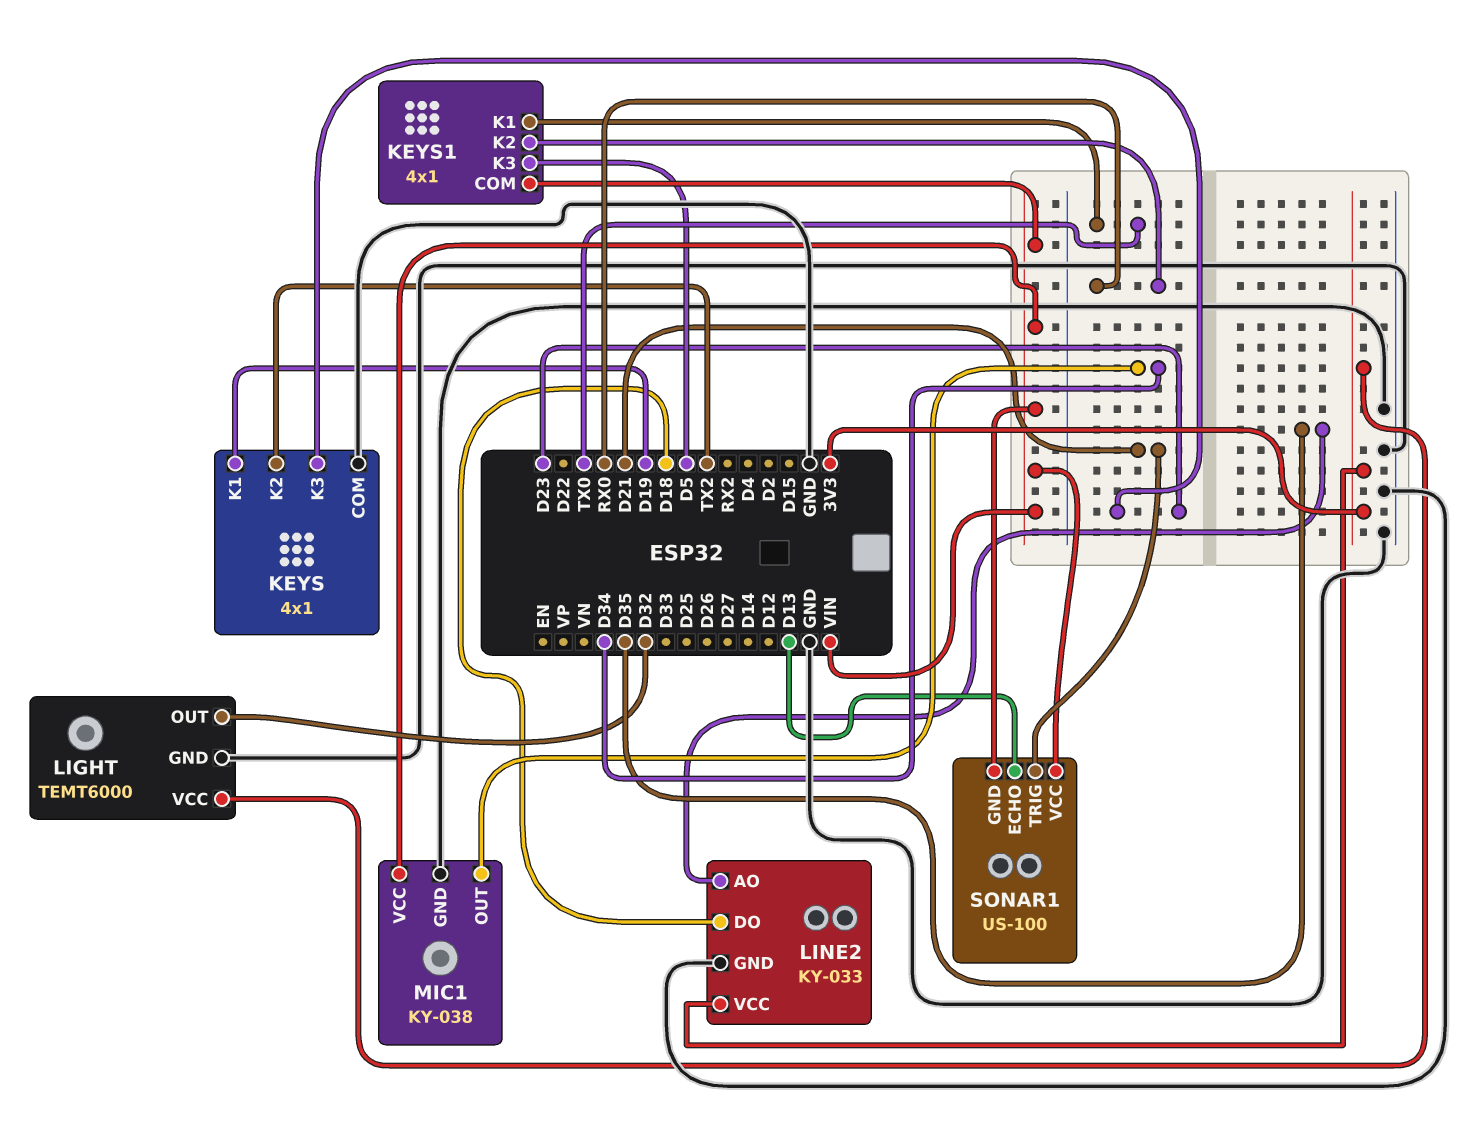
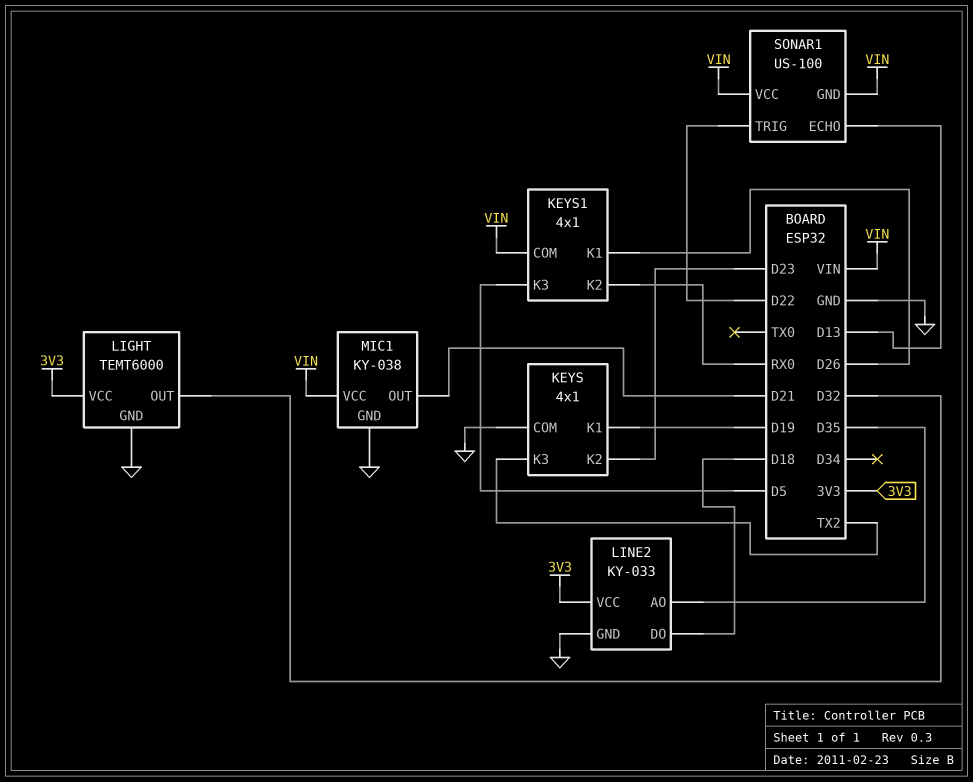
KEYS pin K2: TX2 -> D23
KEYS pin K3: D23 -> TX2
KEYS1 pin K1: TX0 -> D26
MIC1 pin OUT: D34 -> D21
SONAR1 pin TRIG: D21 -> D22

